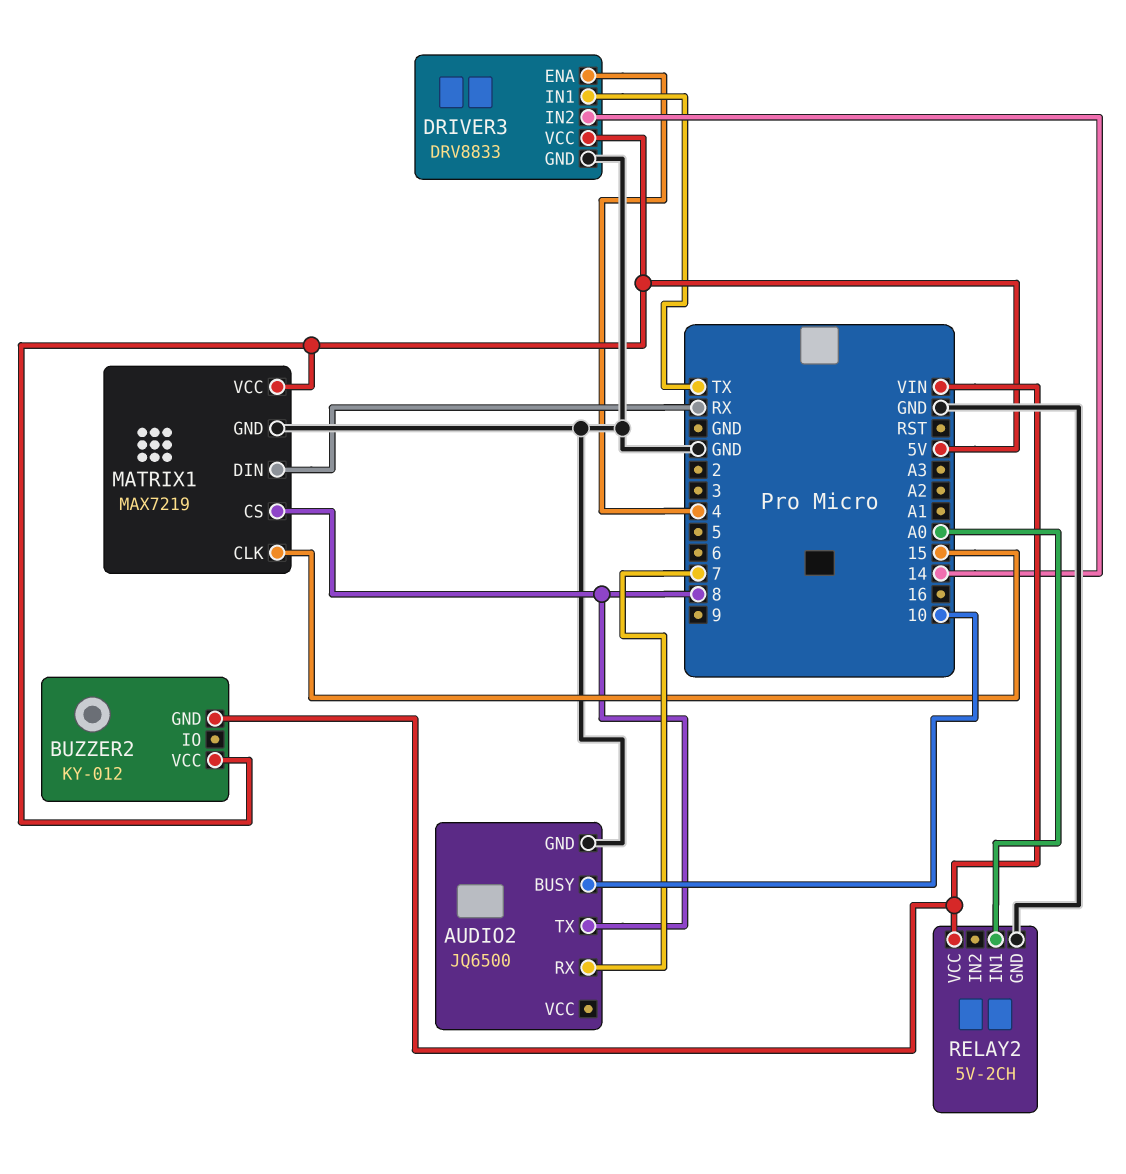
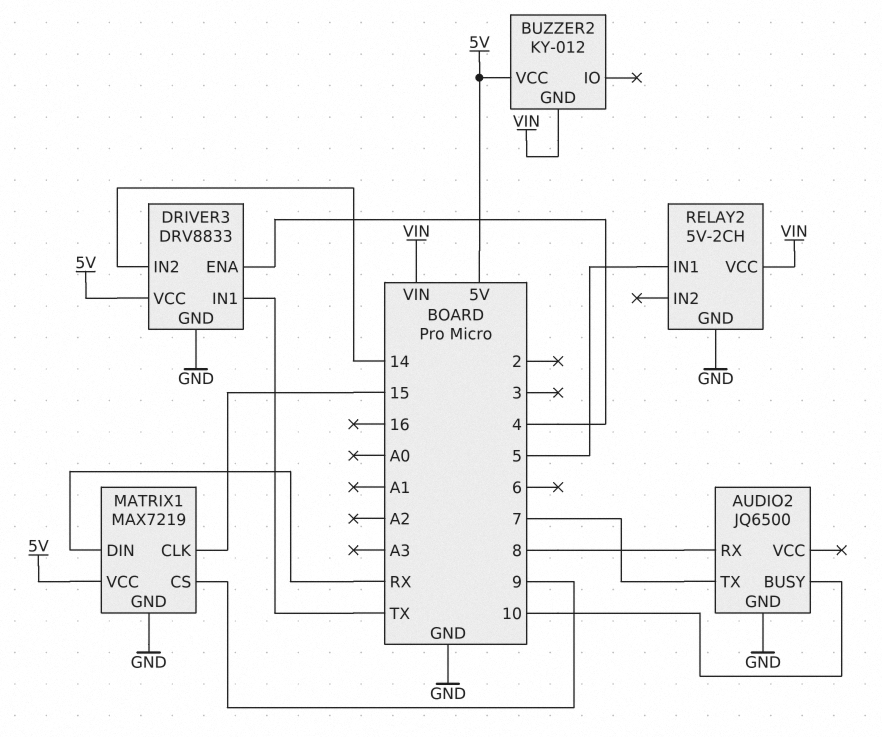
AUDIO2 pin RX: 7 -> 8
AUDIO2 pin TX: 8 -> 7
MATRIX1 pin CS: 8 -> 9
RELAY2 pin IN1: A0 -> 5

